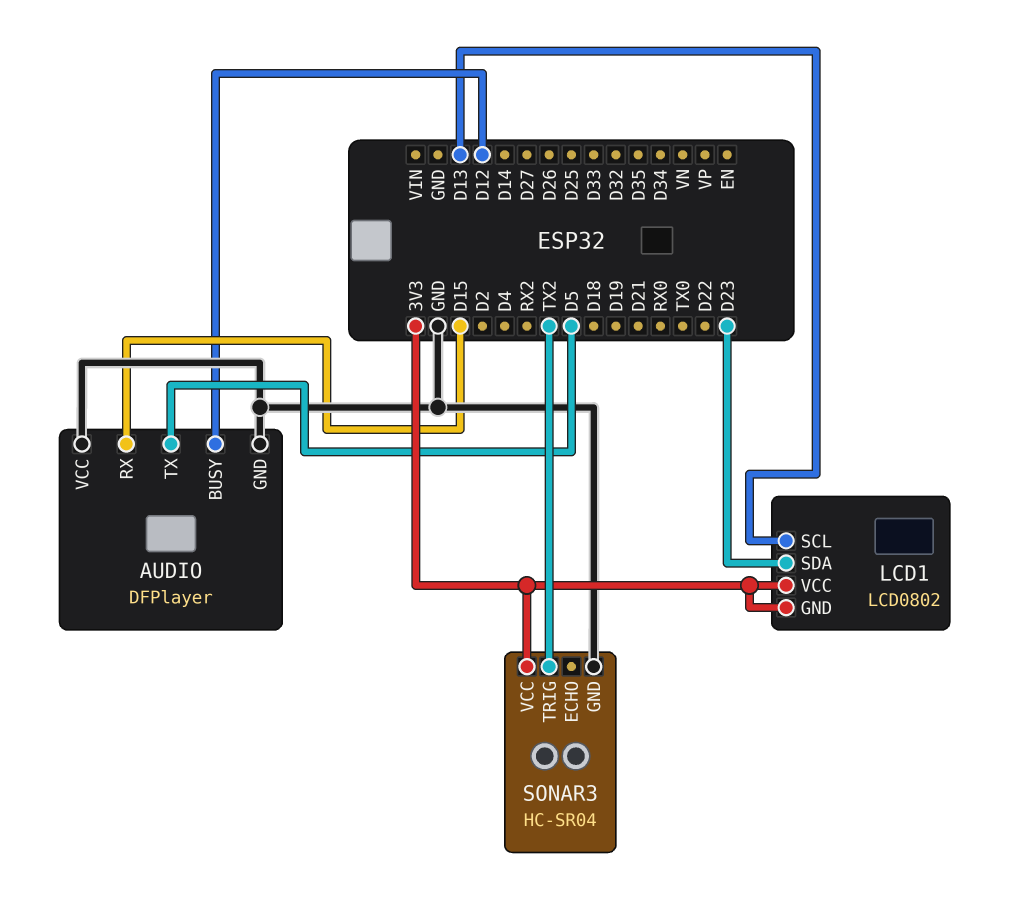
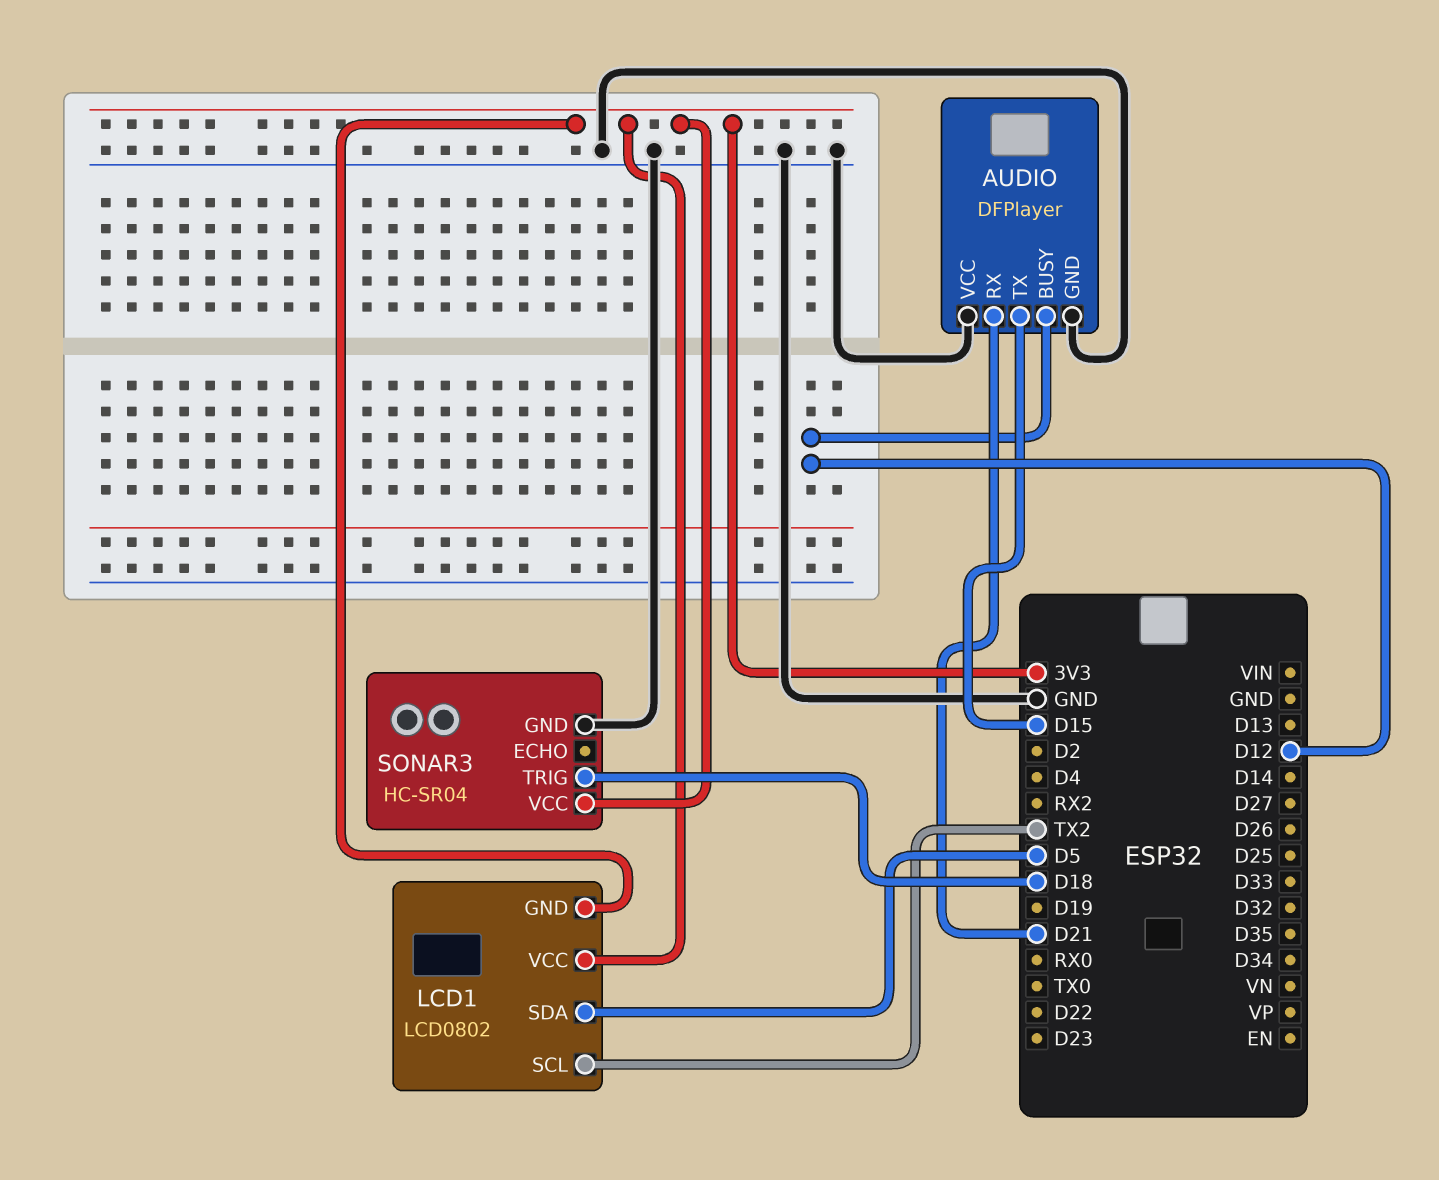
AUDIO pin RX: D15 -> D21
AUDIO pin TX: D5 -> D15
LCD1 pin SCL: D13 -> TX2
LCD1 pin SDA: D23 -> D5
SONAR3 pin TRIG: TX2 -> D18

